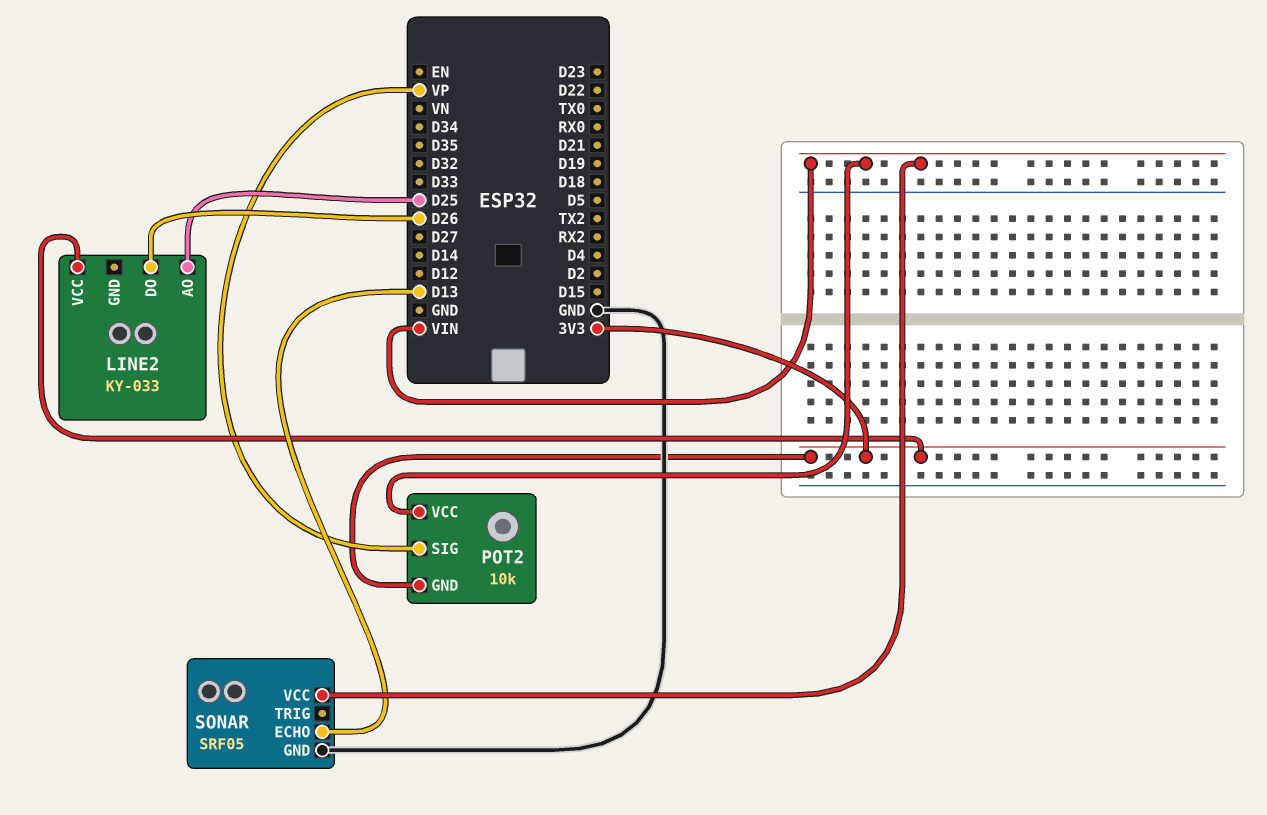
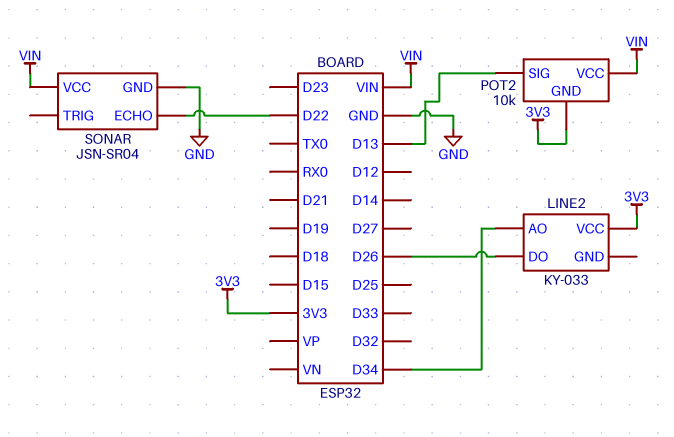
LINE2 pin AO: D25 -> D34
POT2 pin SIG: VP -> D13
SONAR: SRF05 -> JSN-SR04
SONAR pin ECHO: D13 -> D22

